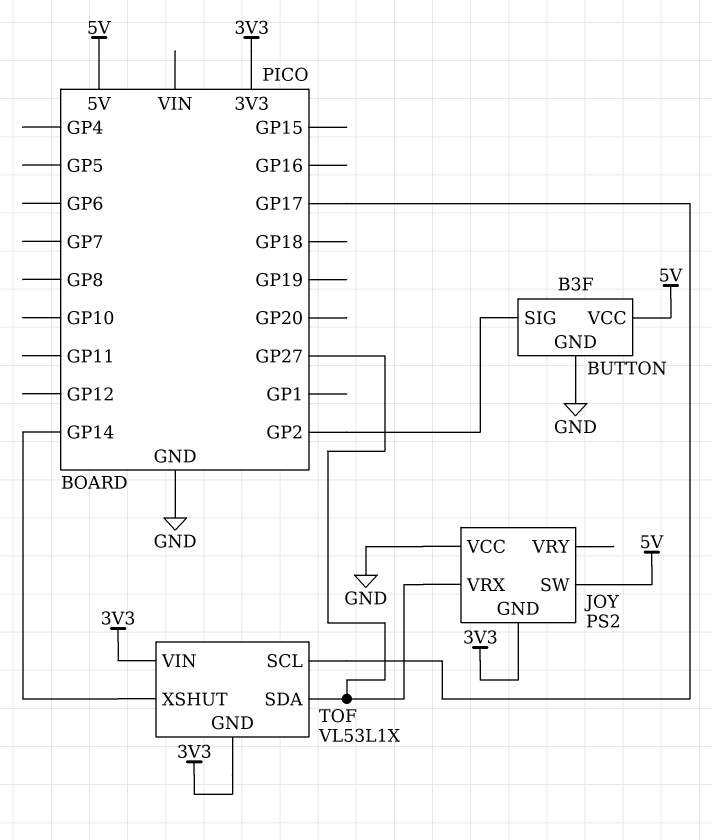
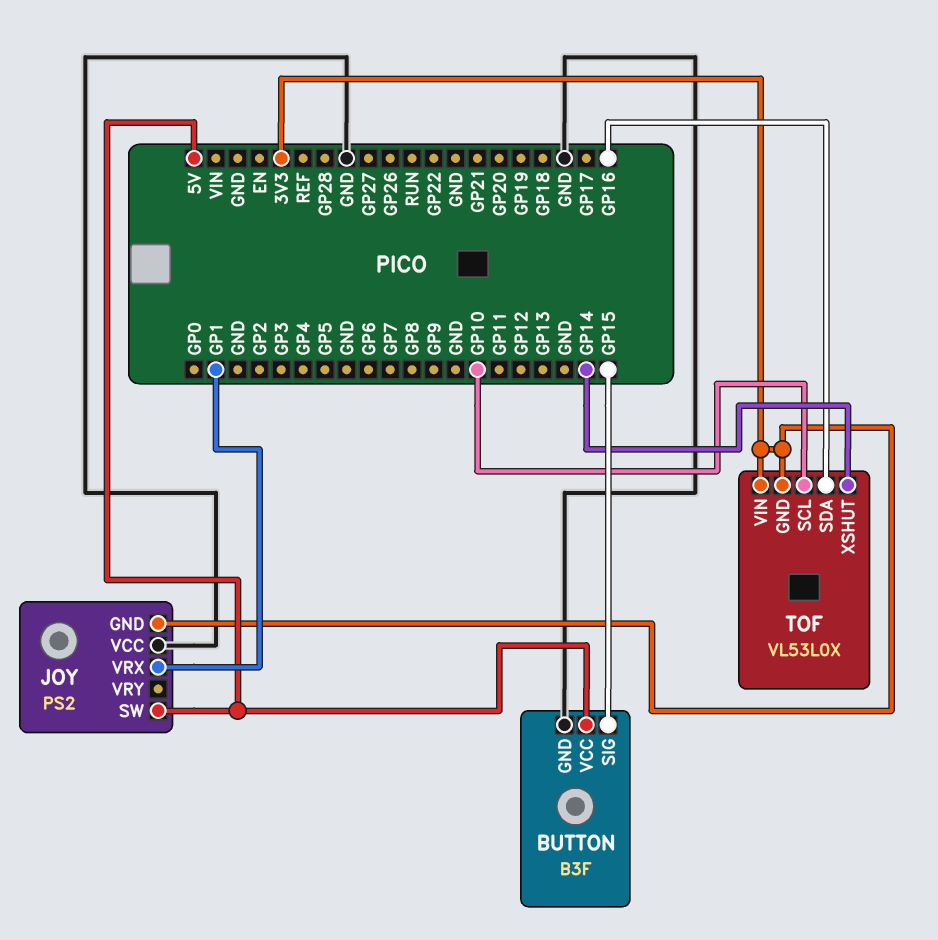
BUTTON pin SIG: GP2 -> GP15
JOY pin VRX: GP27 -> GP1
TOF: VL53L1X -> VL53L0X
TOF pin SCL: GP17 -> GP10
TOF pin SDA: GP27 -> GP16

